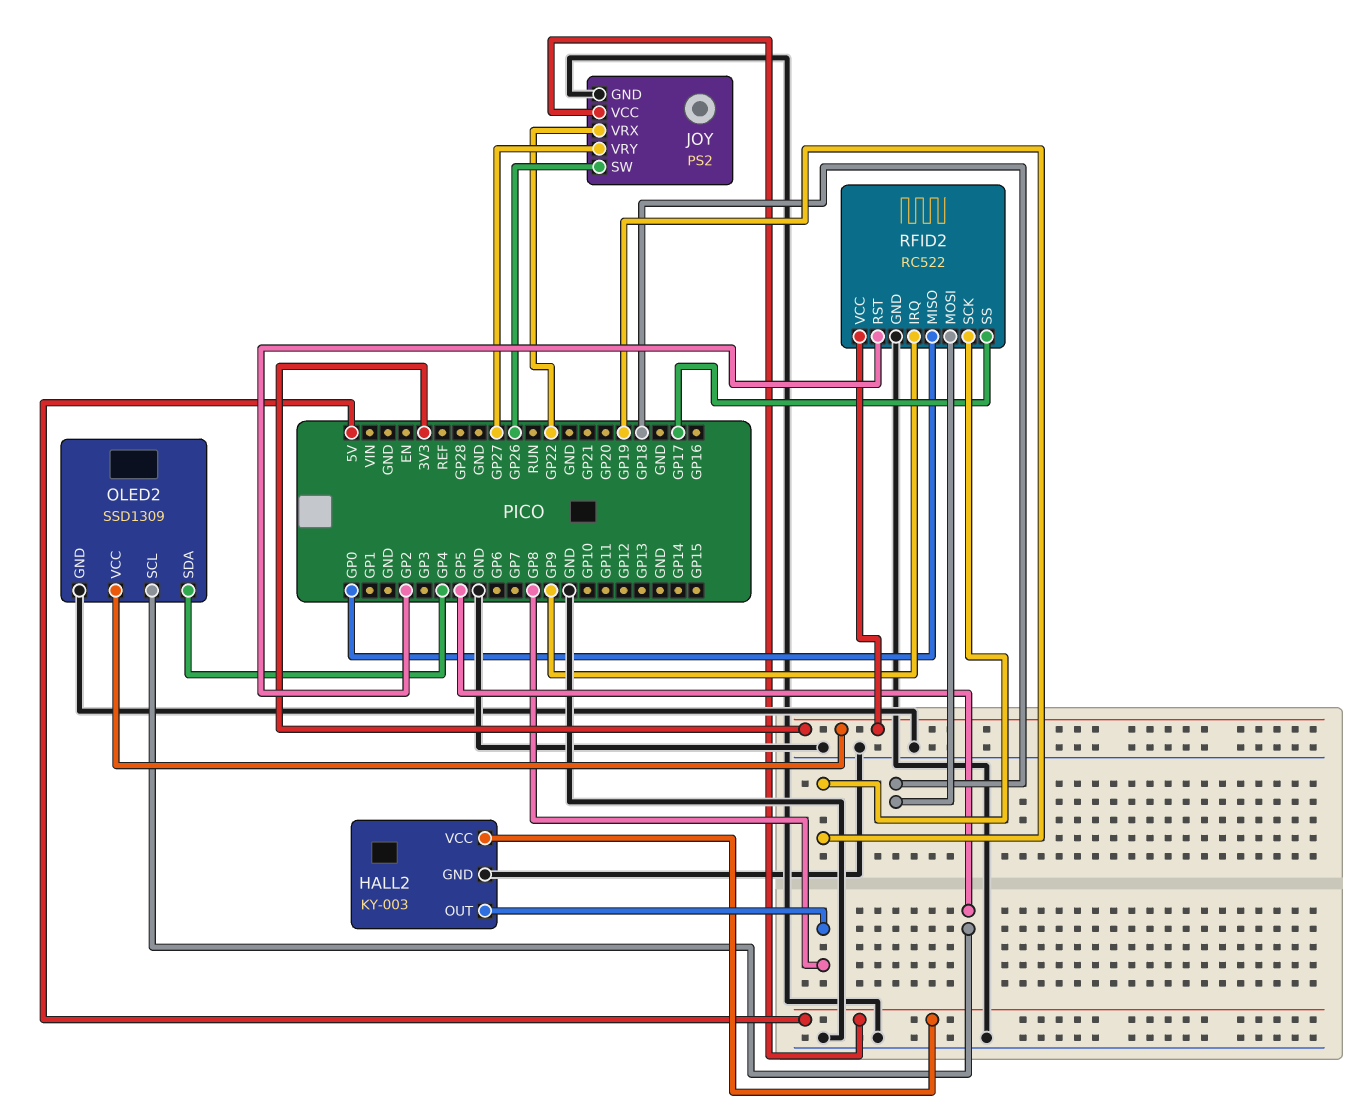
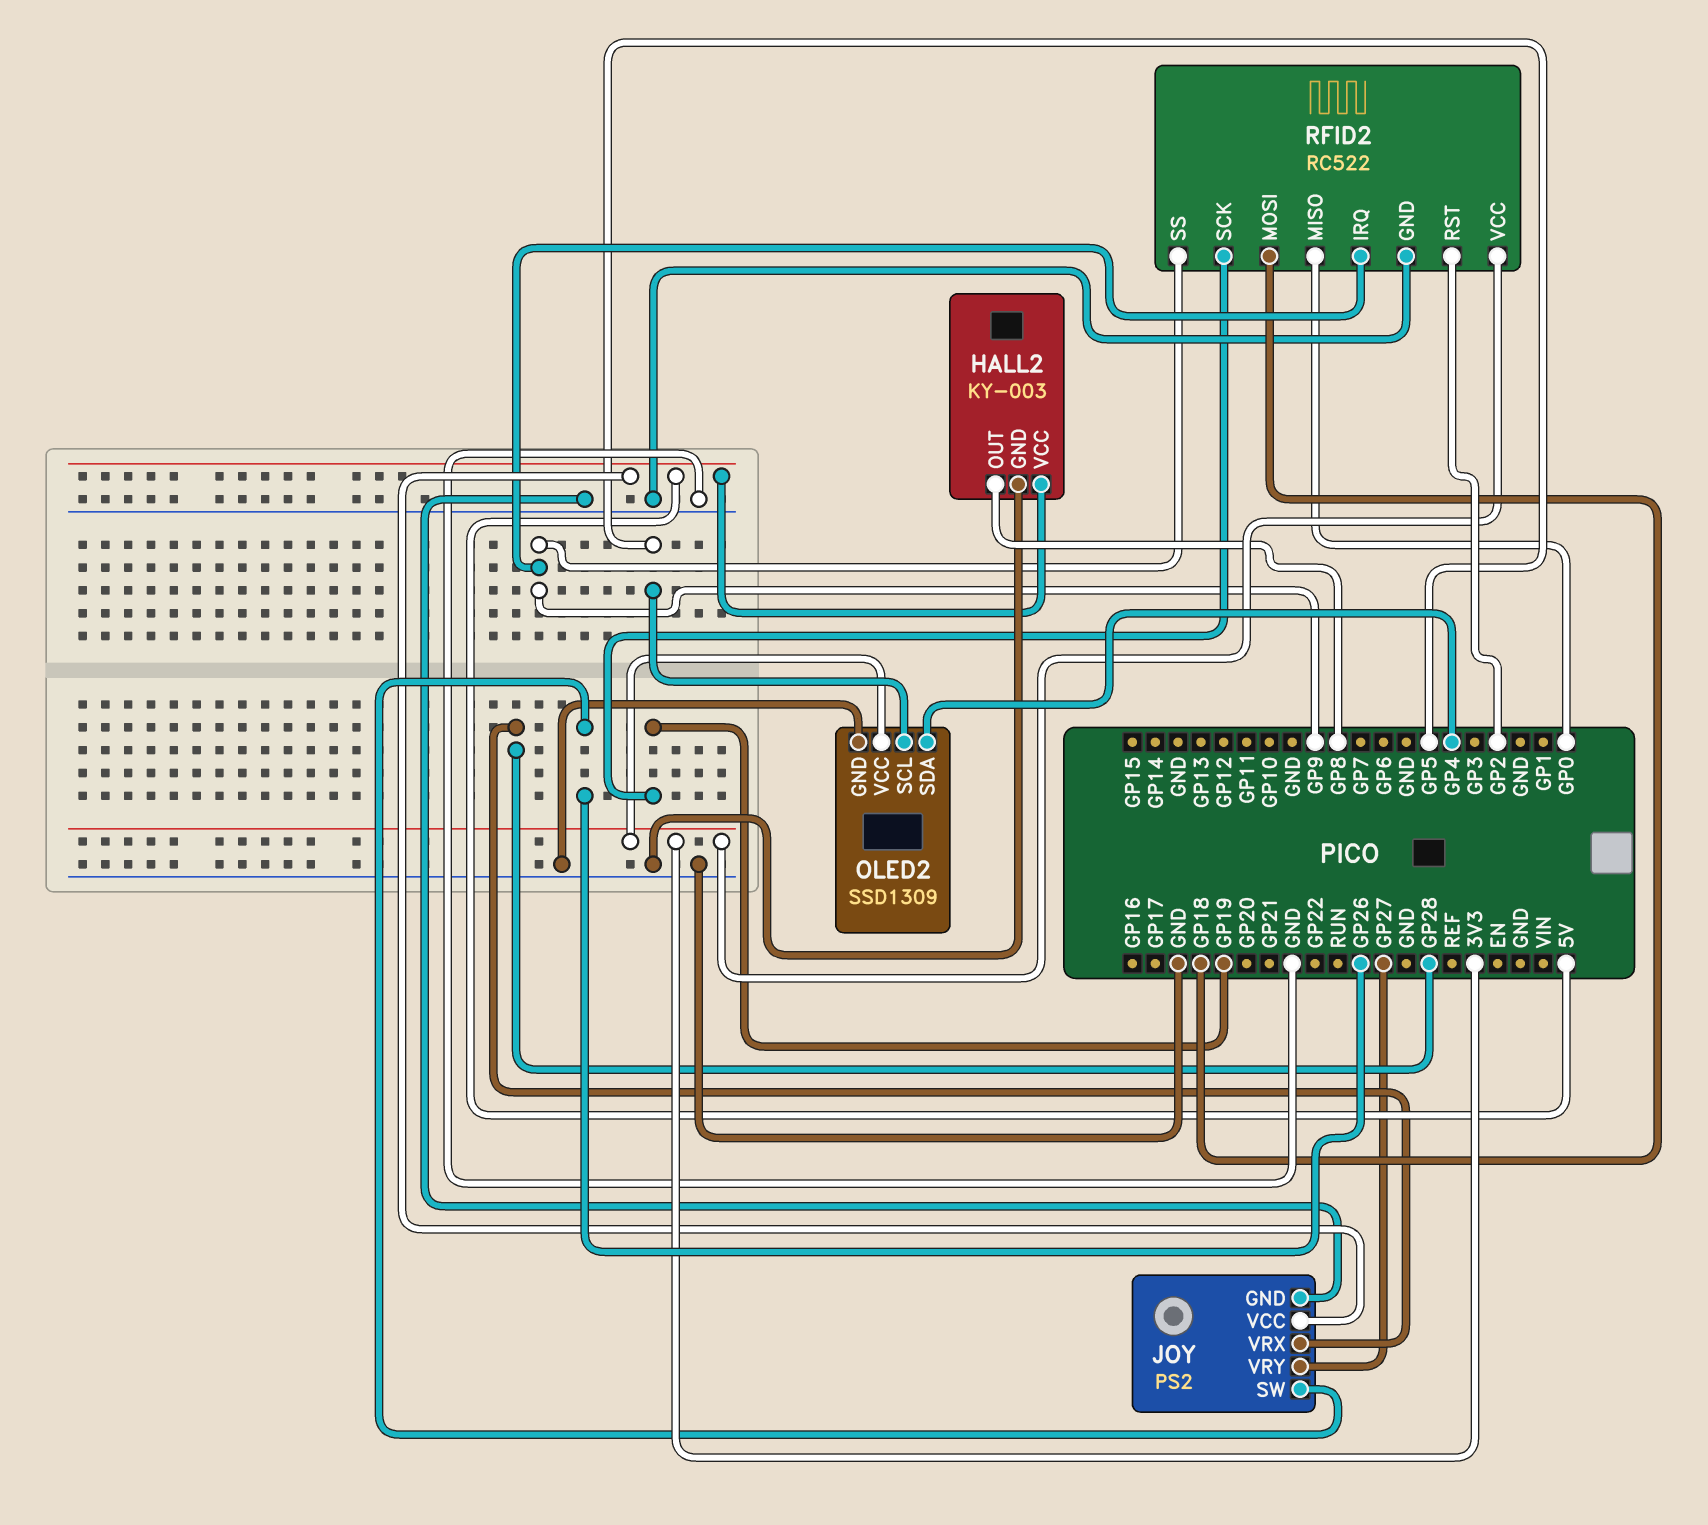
JOY pin VRX: GP22 -> GP28
RFID2 pin SS: GP17 -> GP9

